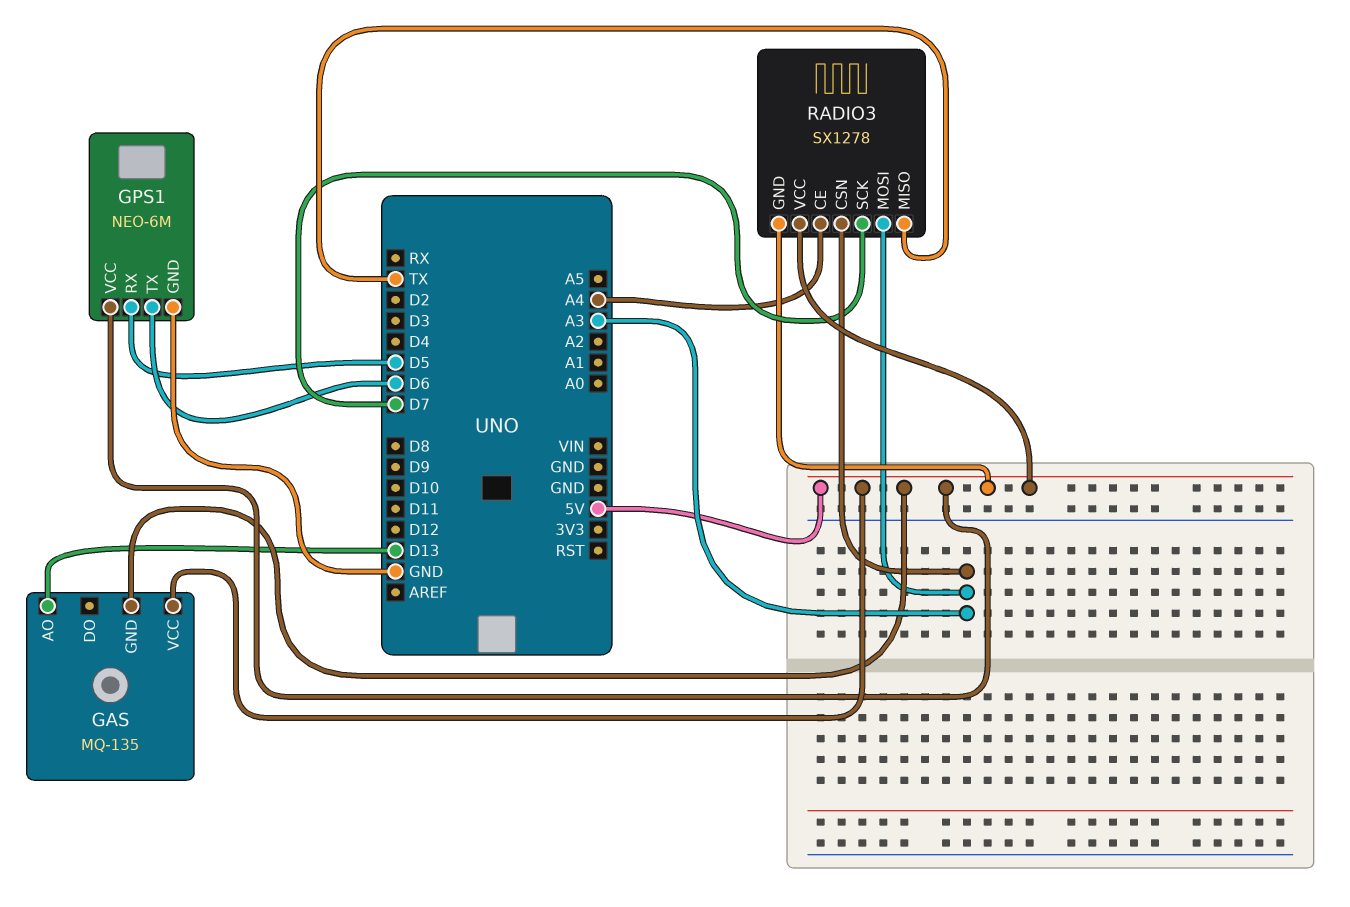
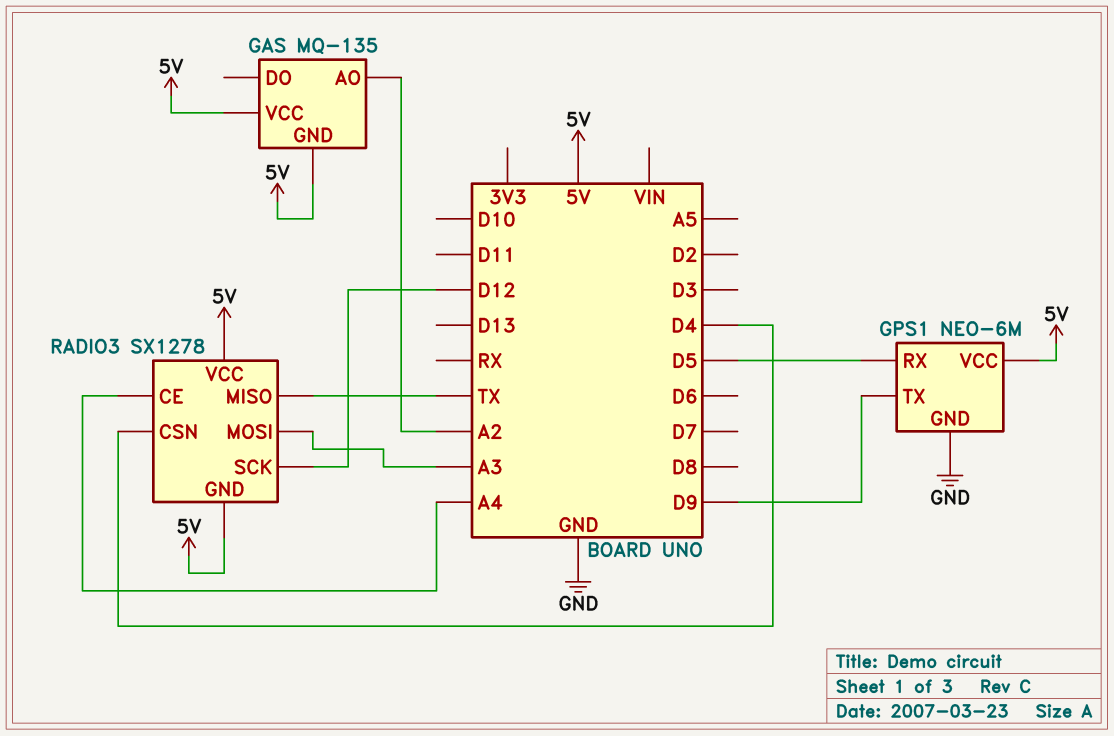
GAS pin AO: D13 -> A2
GPS1 pin TX: D6 -> D9
RADIO3 pin CSN: A3 -> D4
RADIO3 pin SCK: D7 -> D12

